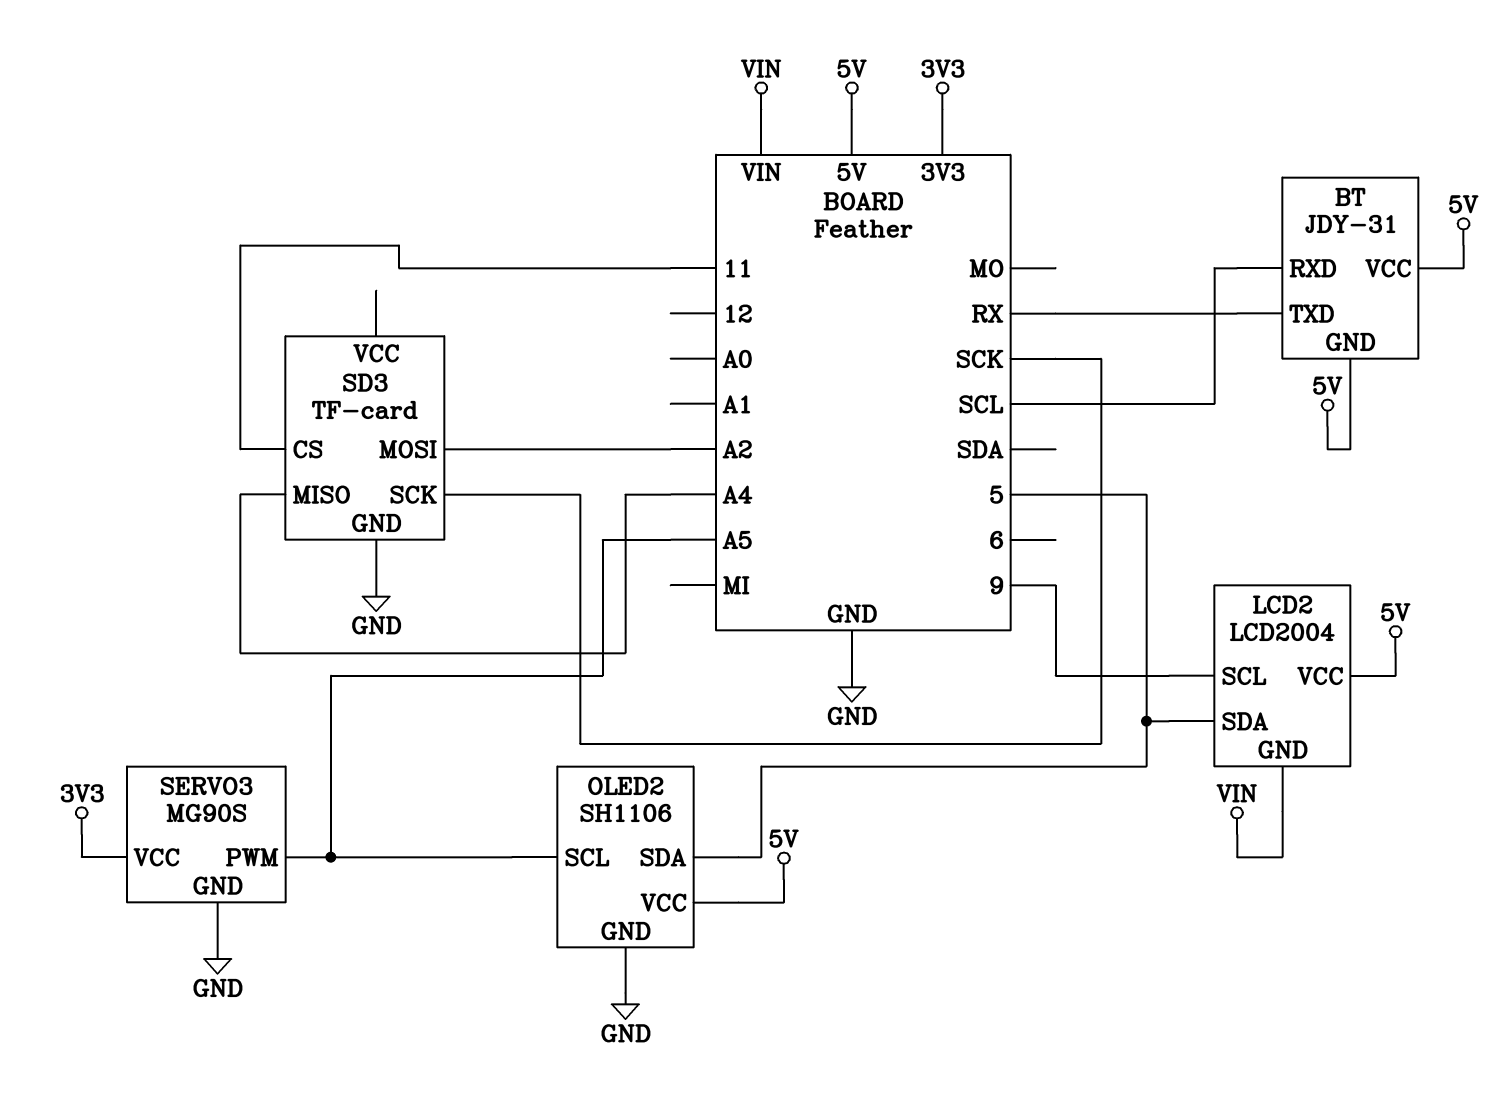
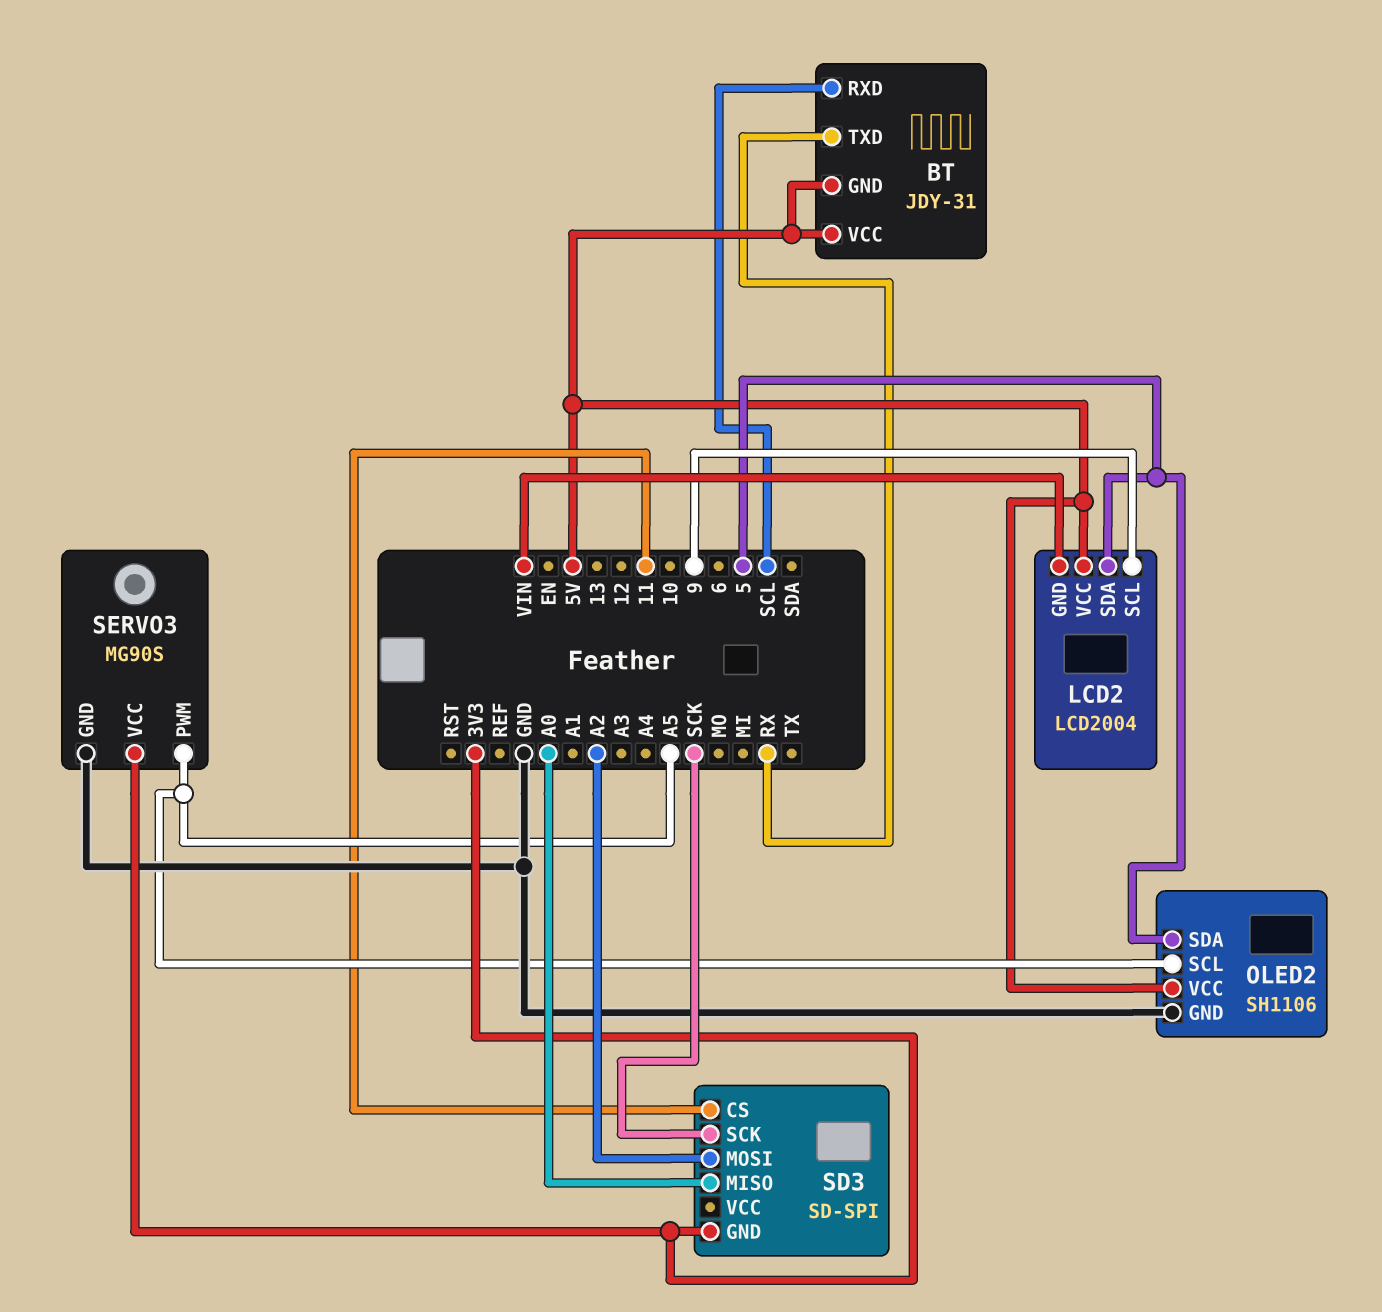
SD3: TF-card -> SD-SPI
SD3 pin GND: GND -> 3V3
SD3 pin MISO: A4 -> A0

